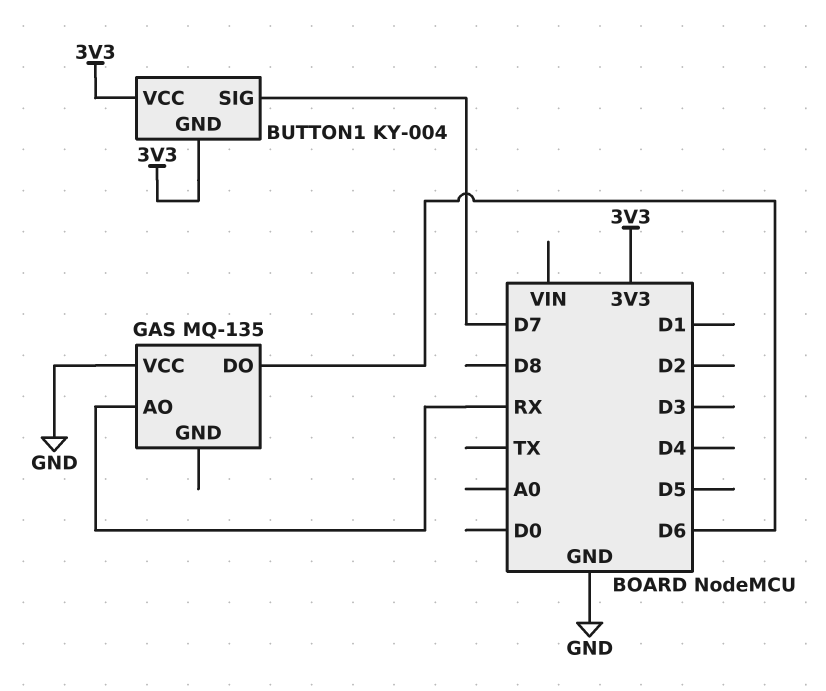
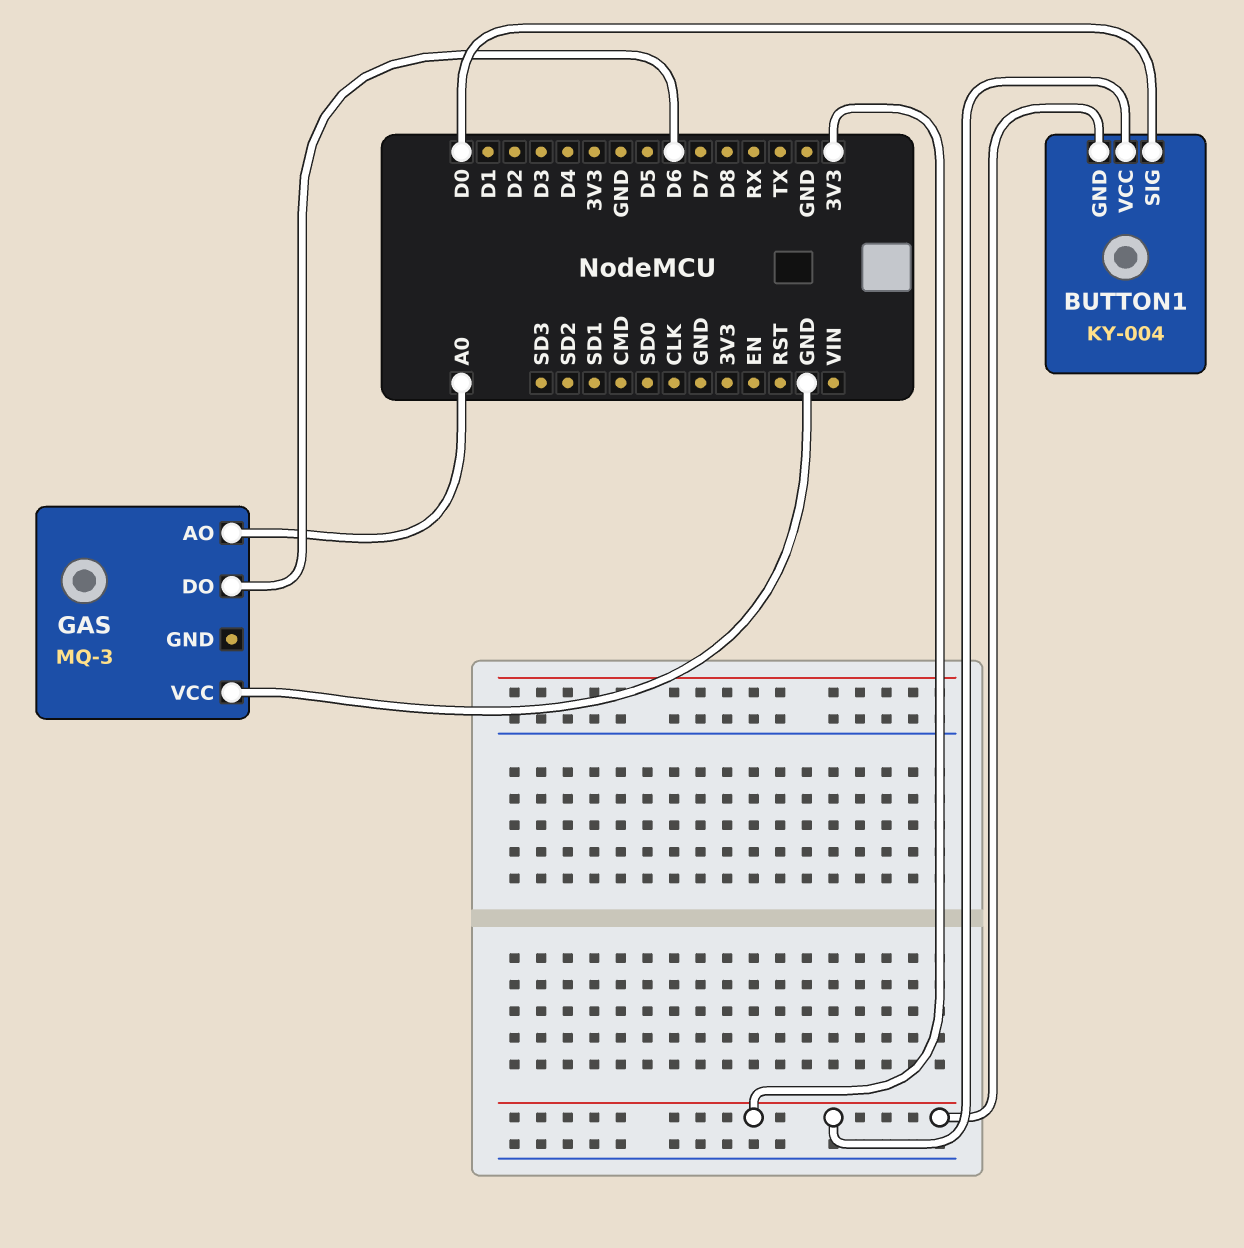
BUTTON1 pin SIG: D7 -> D0
GAS: MQ-135 -> MQ-3
GAS pin AO: RX -> A0

